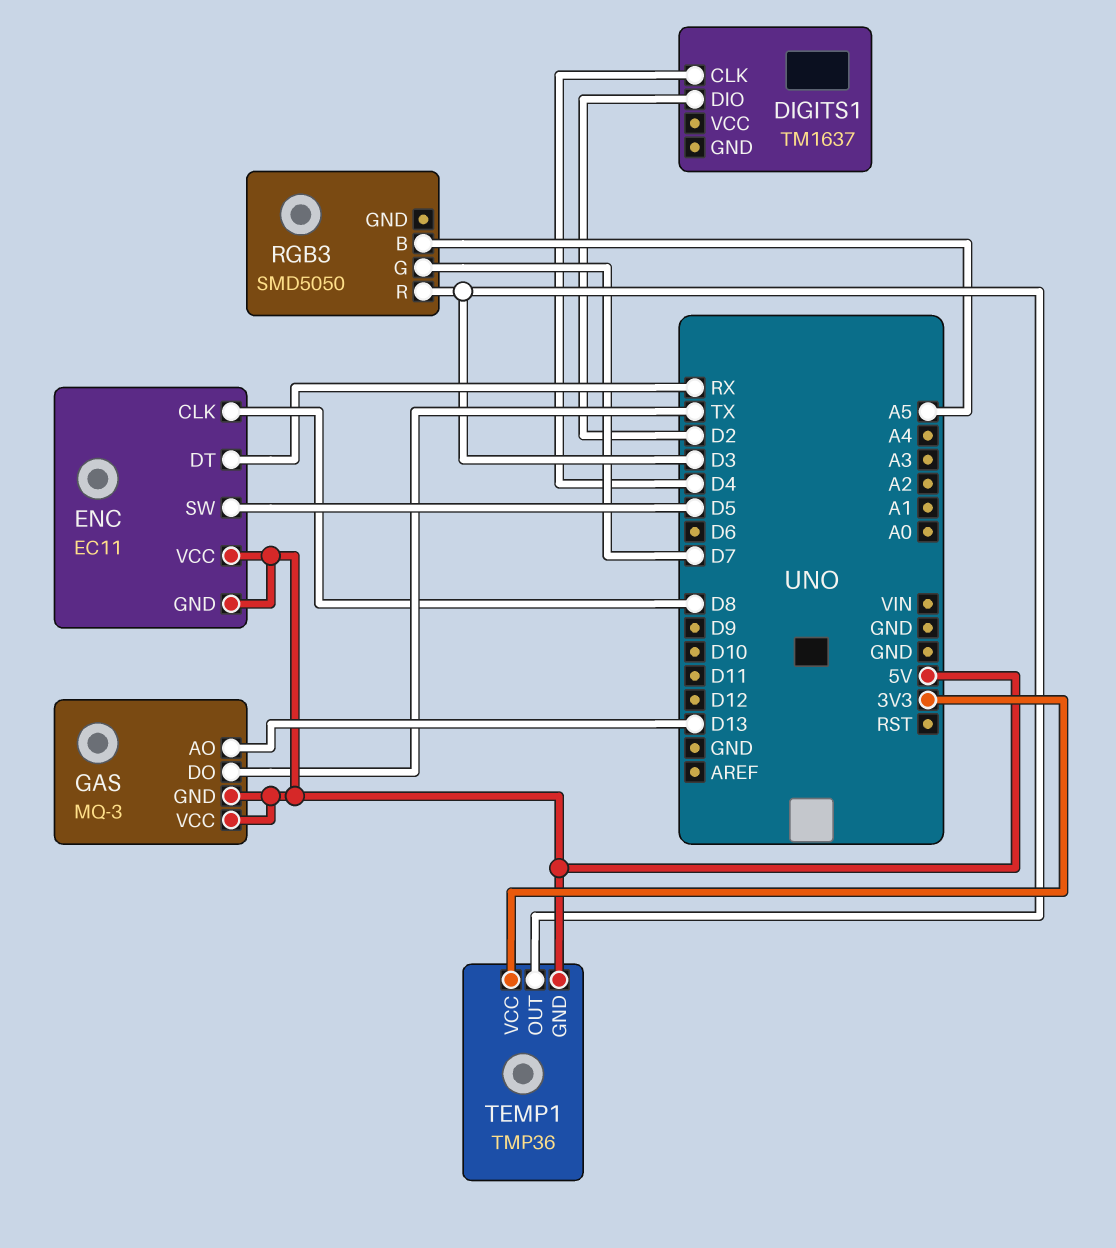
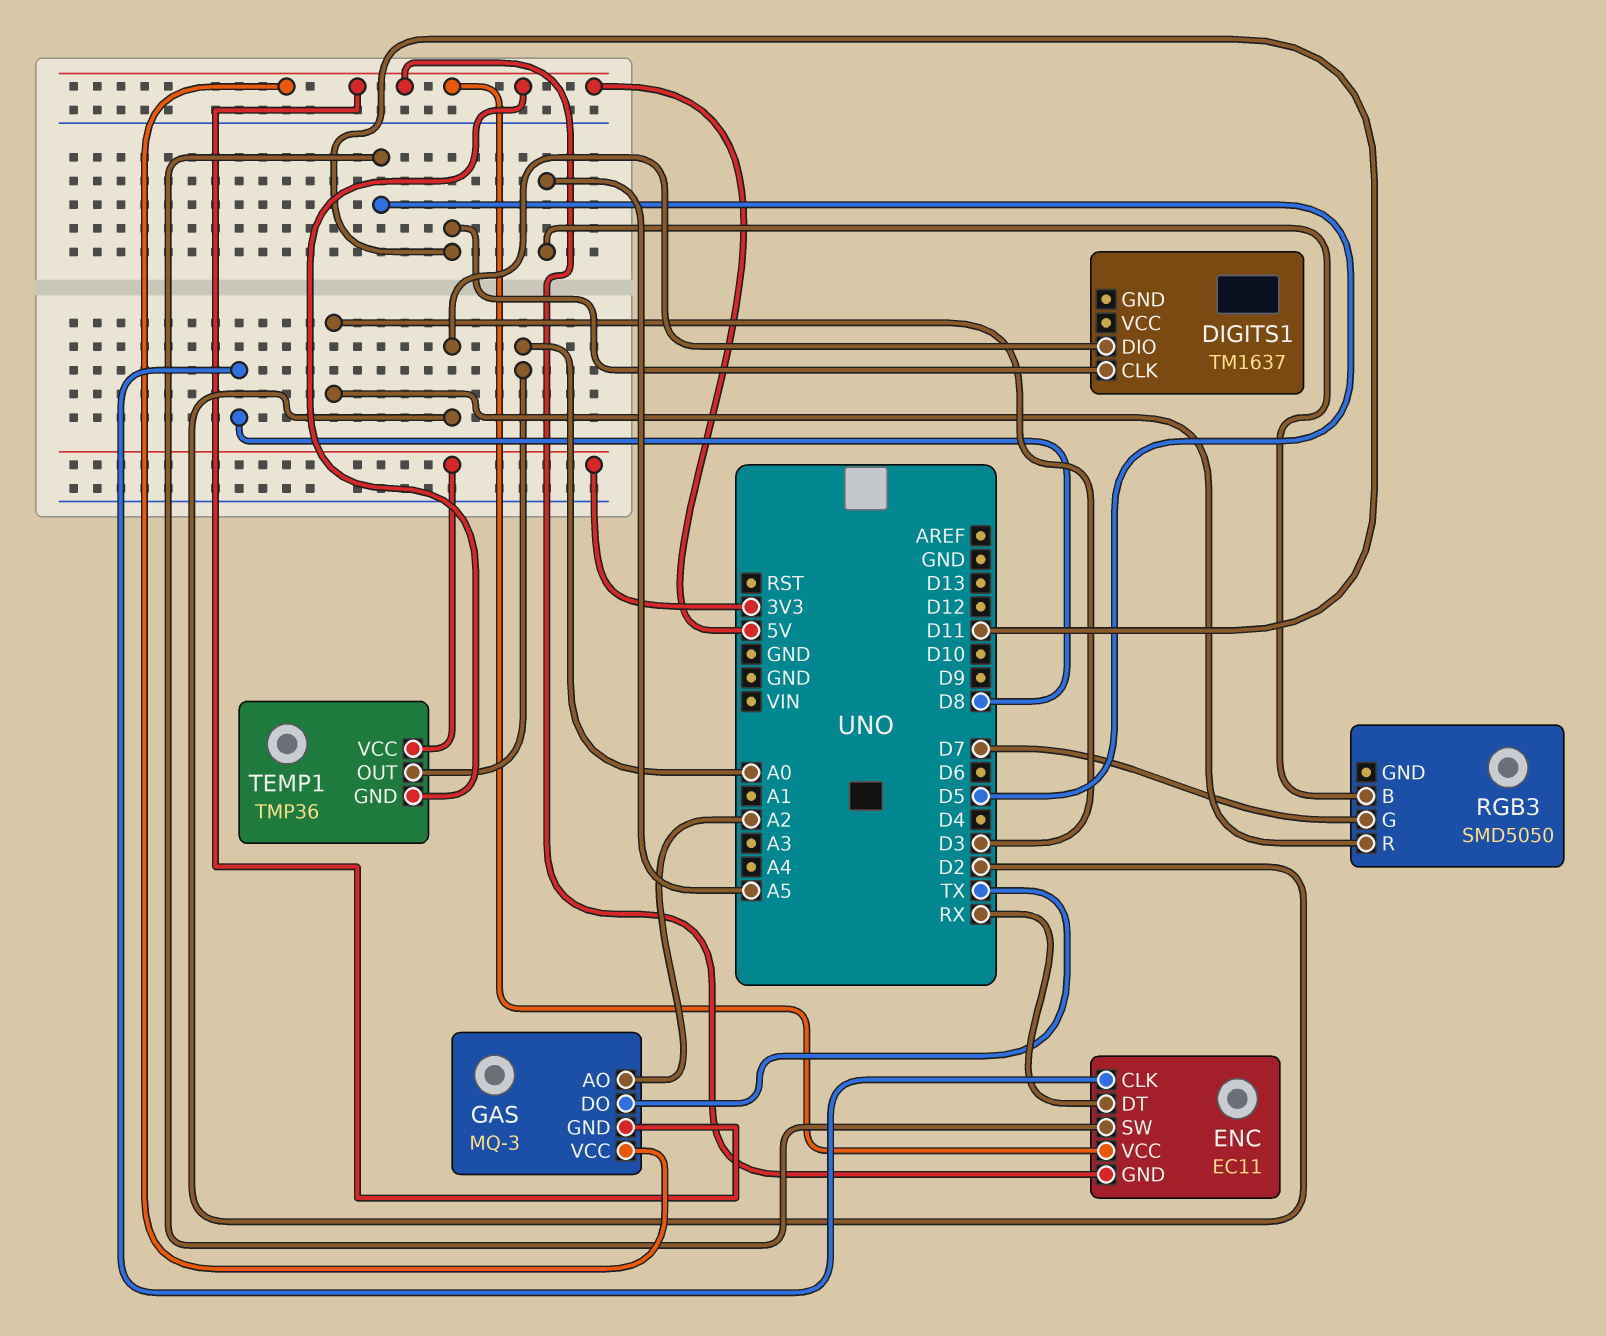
DIGITS1 pin CLK: D4 -> D11
GAS pin AO: D13 -> A2
TEMP1 pin OUT: D3 -> A0

